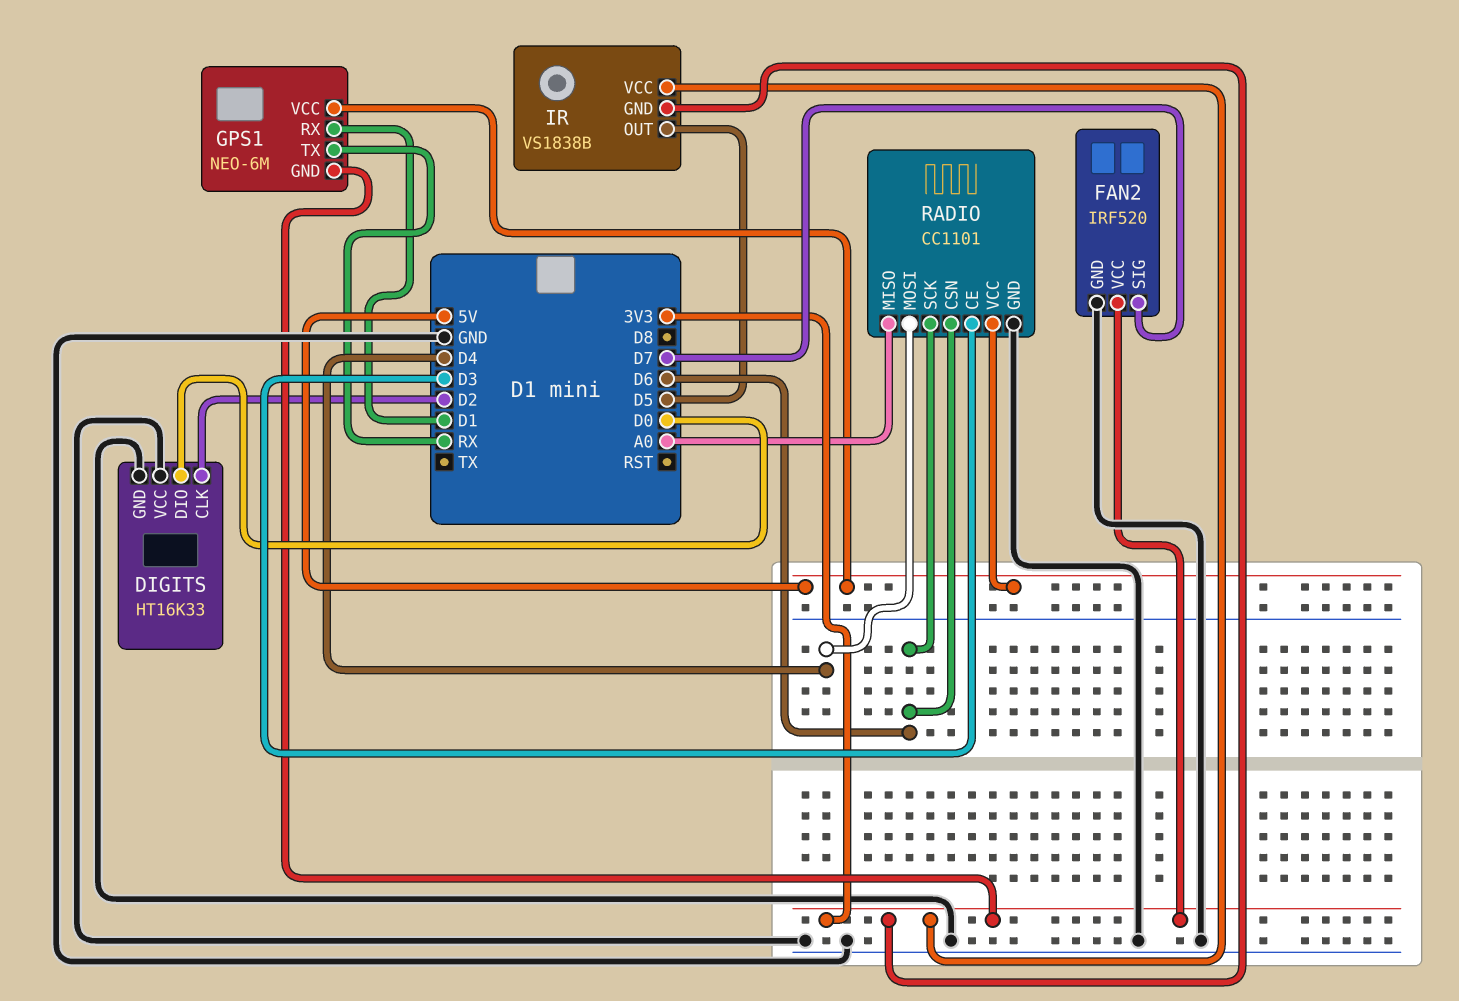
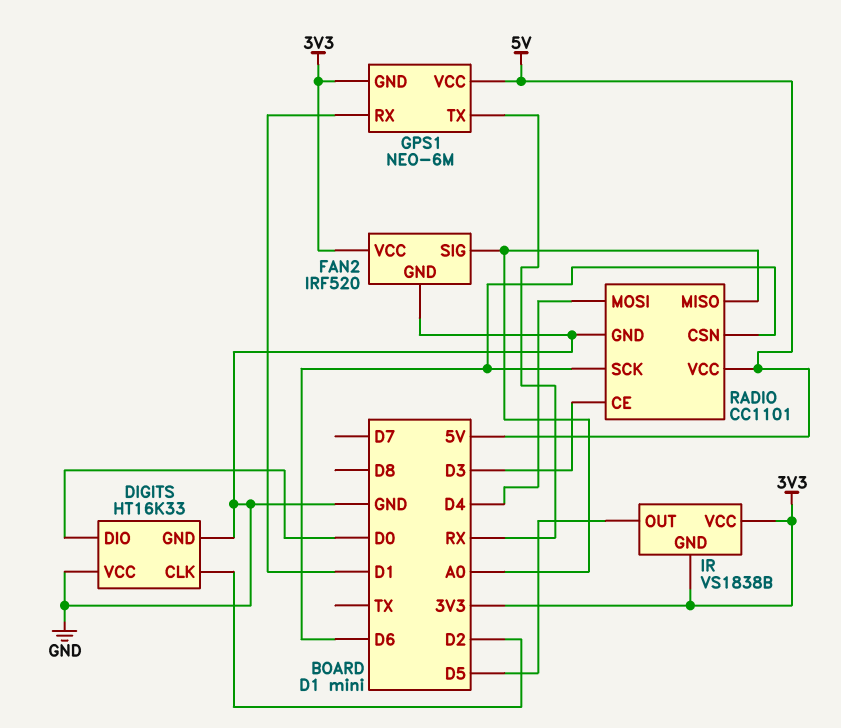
FAN2 pin SIG: D7 -> A0

